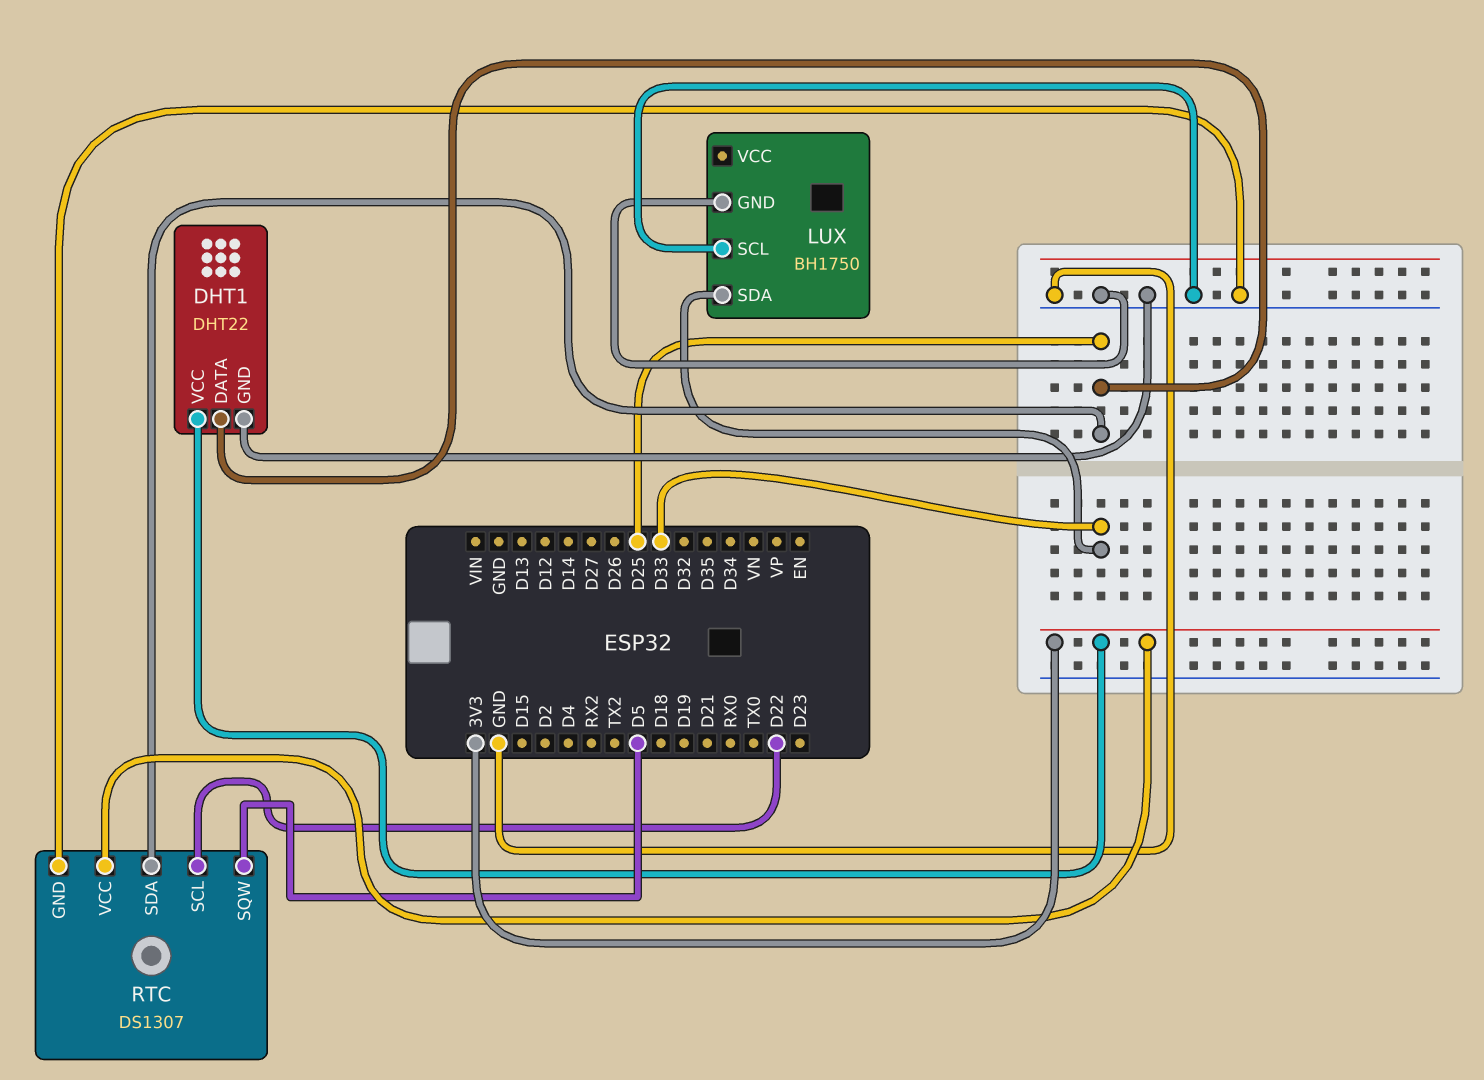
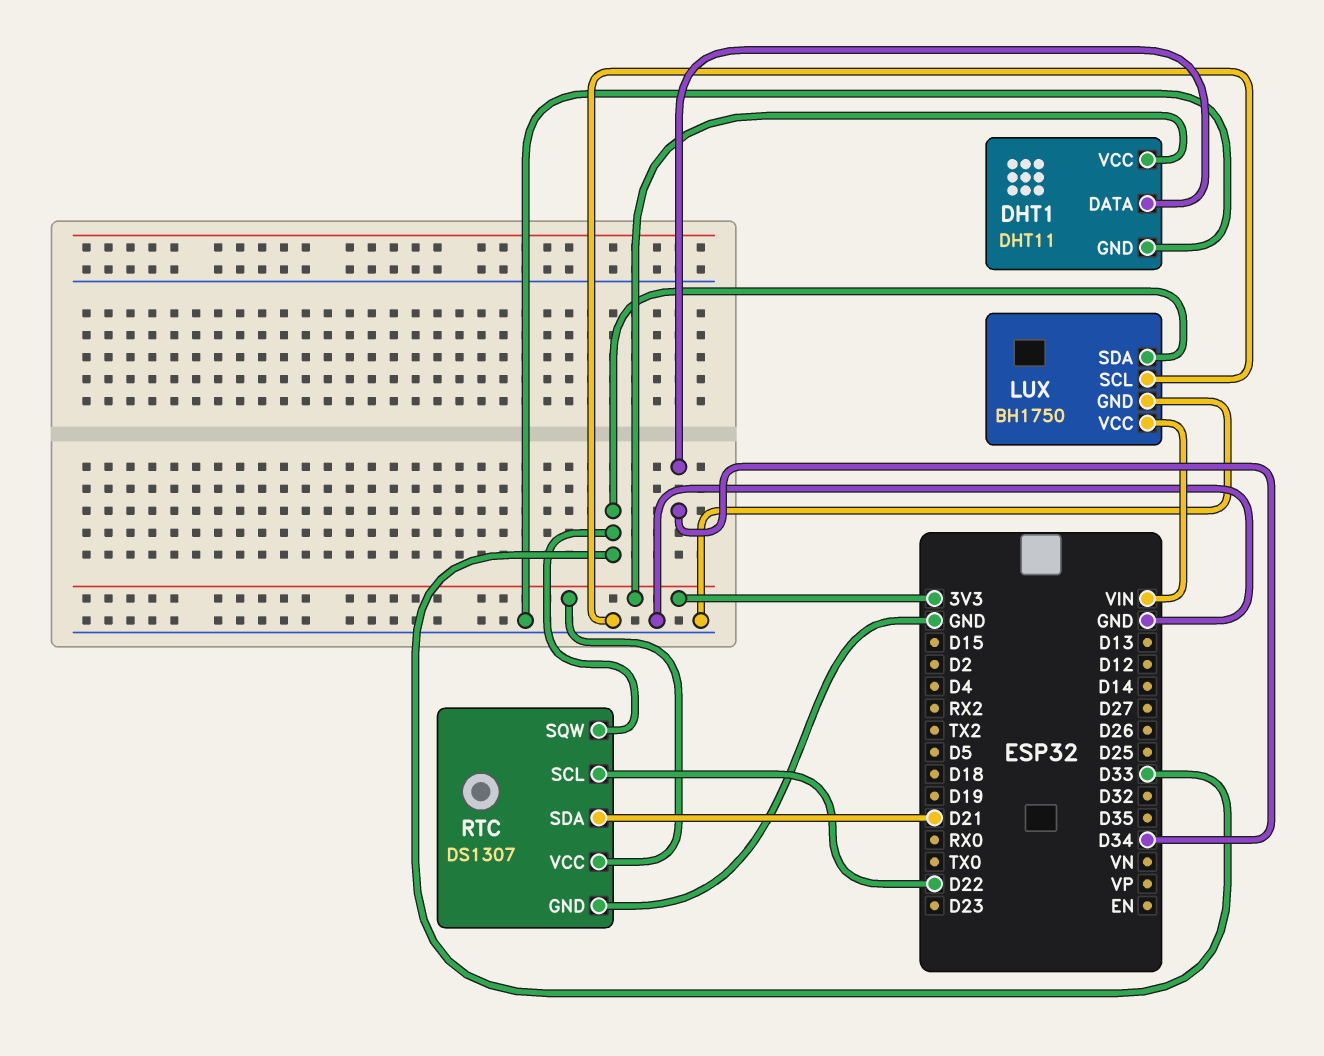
DHT1: DHT22 -> DHT11
DHT1 pin DATA: D25 -> D34
LUX pin VCC: none -> VIN
RTC pin SDA: D25 -> D21
RTC pin SQW: D5 -> D33

